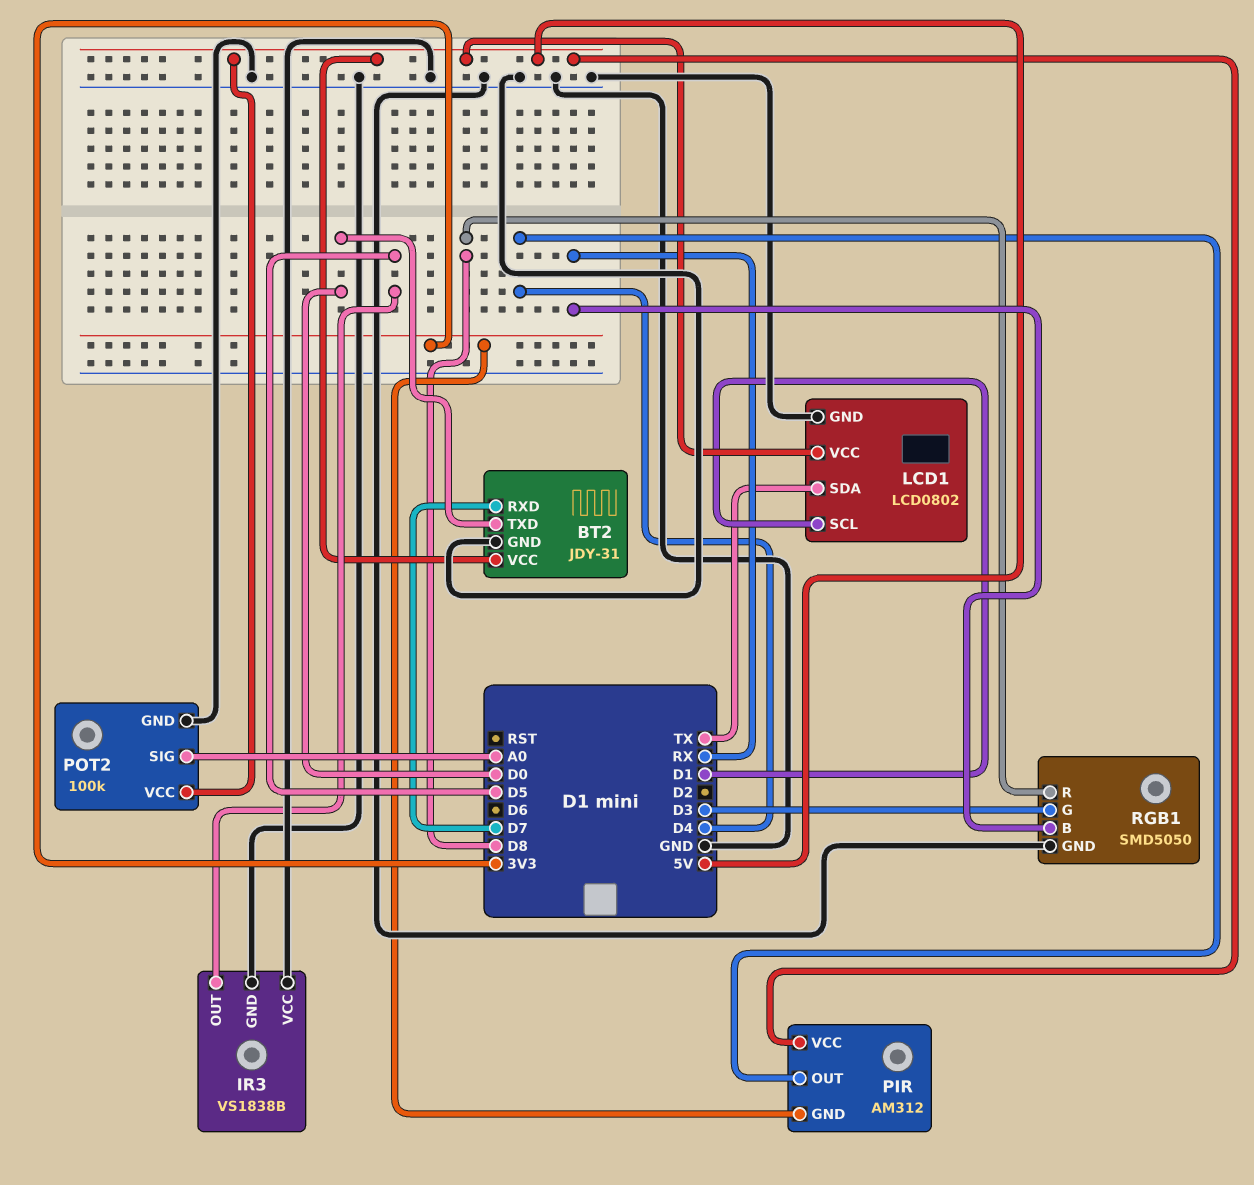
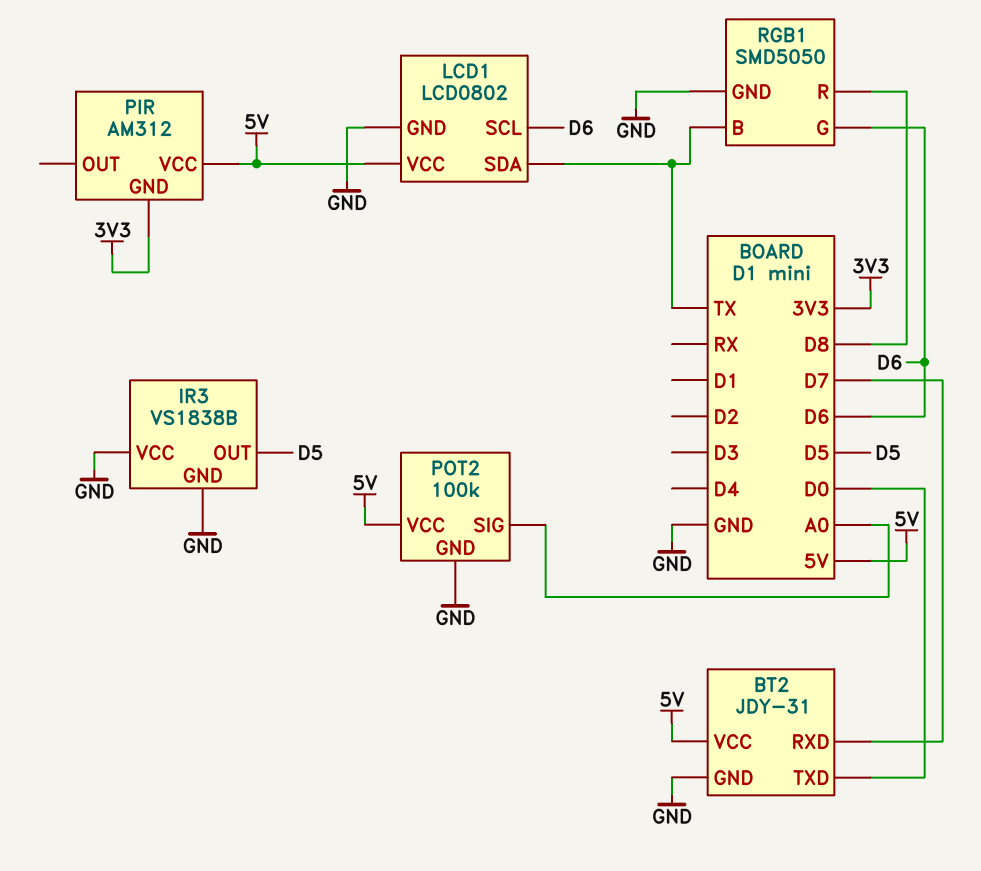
LCD1 pin SCL: D1 -> D6
PIR pin OUT: D4 -> none
RGB1 pin B: RX -> TX
RGB1 pin G: D3 -> D6

